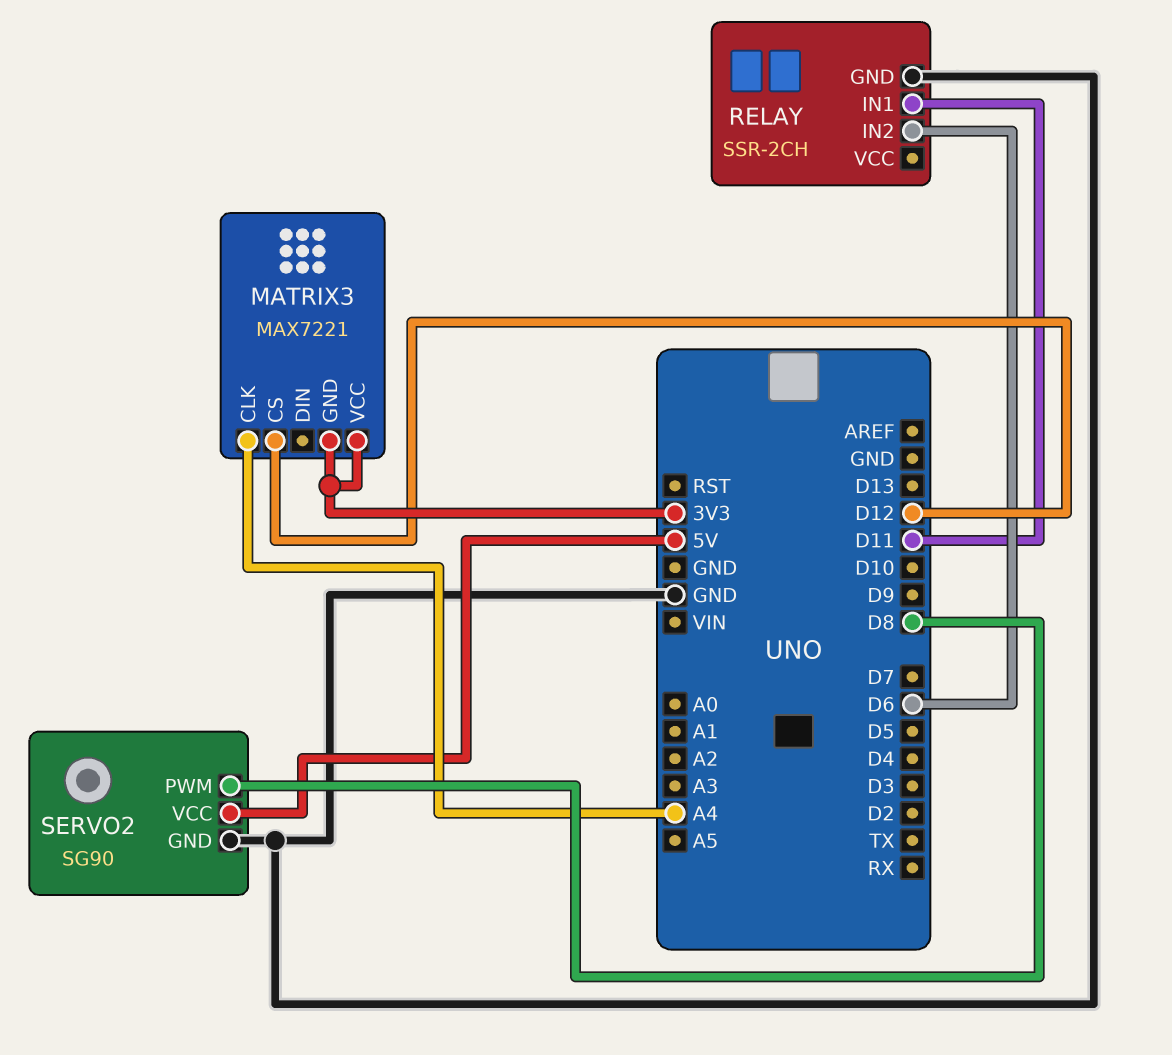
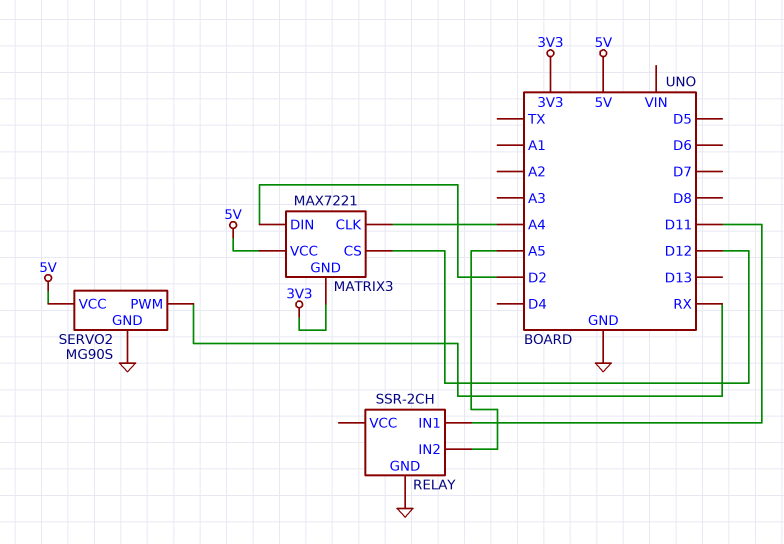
MATRIX3 pin DIN: none -> D2
MATRIX3 pin VCC: 3V3 -> 5V
RELAY pin IN2: D6 -> A5
SERVO2: SG90 -> MG90S
SERVO2 pin PWM: D8 -> RX

